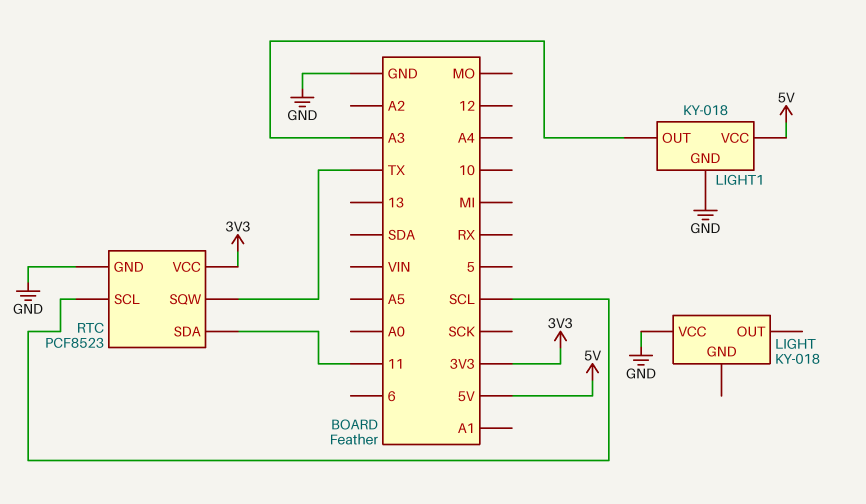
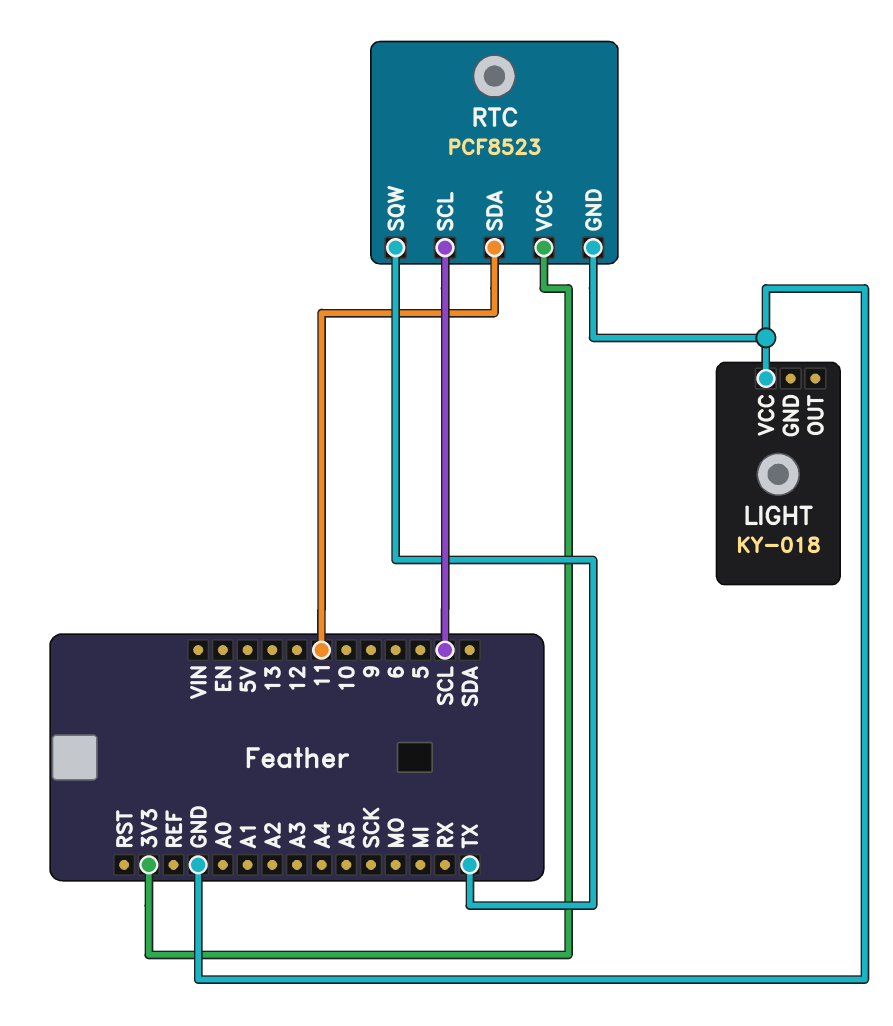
LIGHT1: KY-018 -> none
LIGHT1 pin GND: GND -> none
LIGHT1 pin OUT: A3 -> none
LIGHT1 pin VCC: 5V -> none

